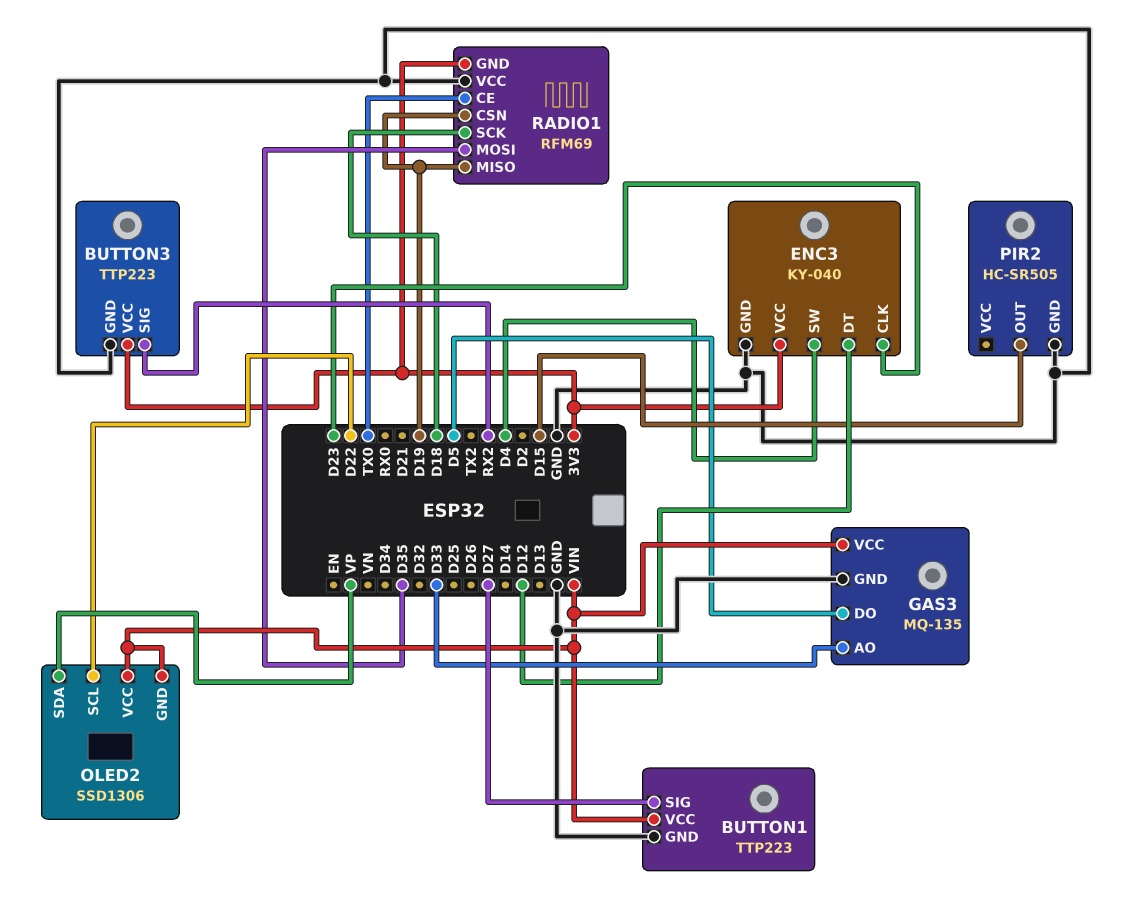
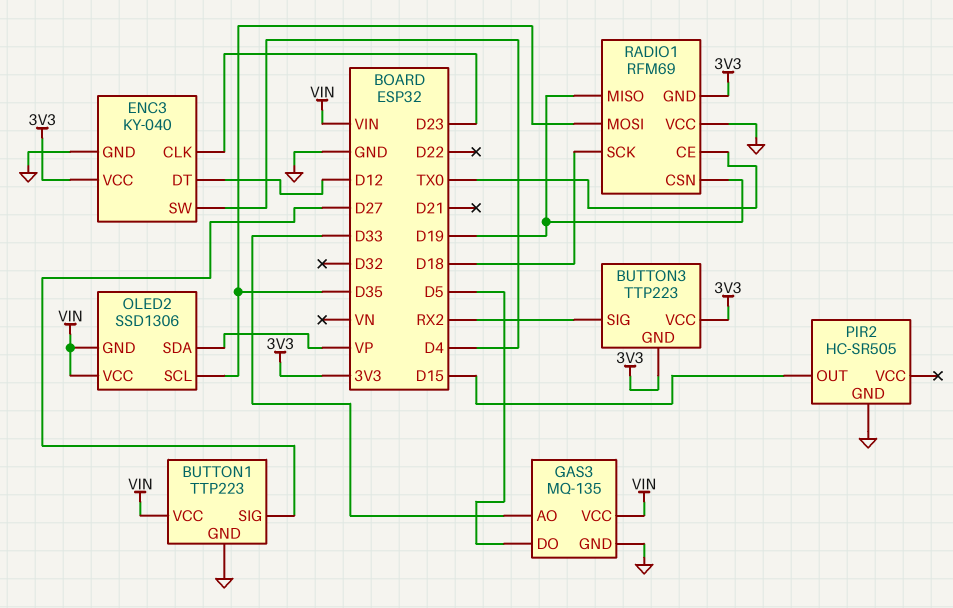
BUTTON3 pin GND: GND -> 3V3
OLED2 pin SCL: D22 -> D35

